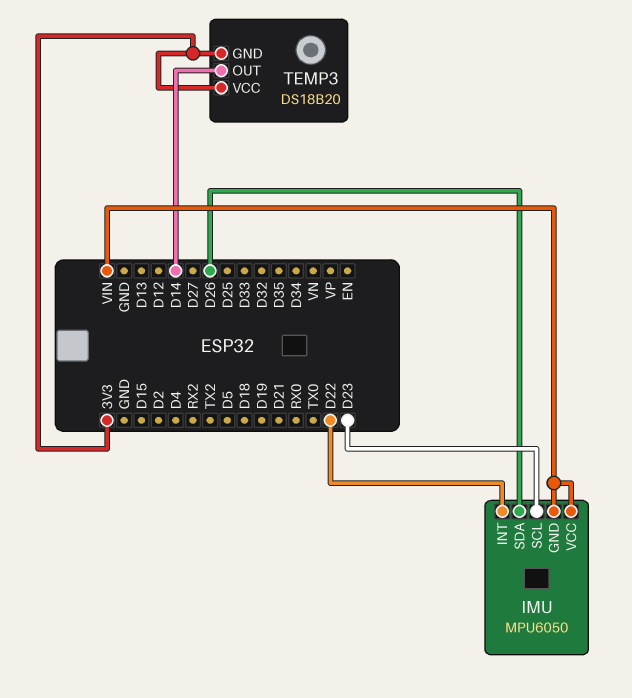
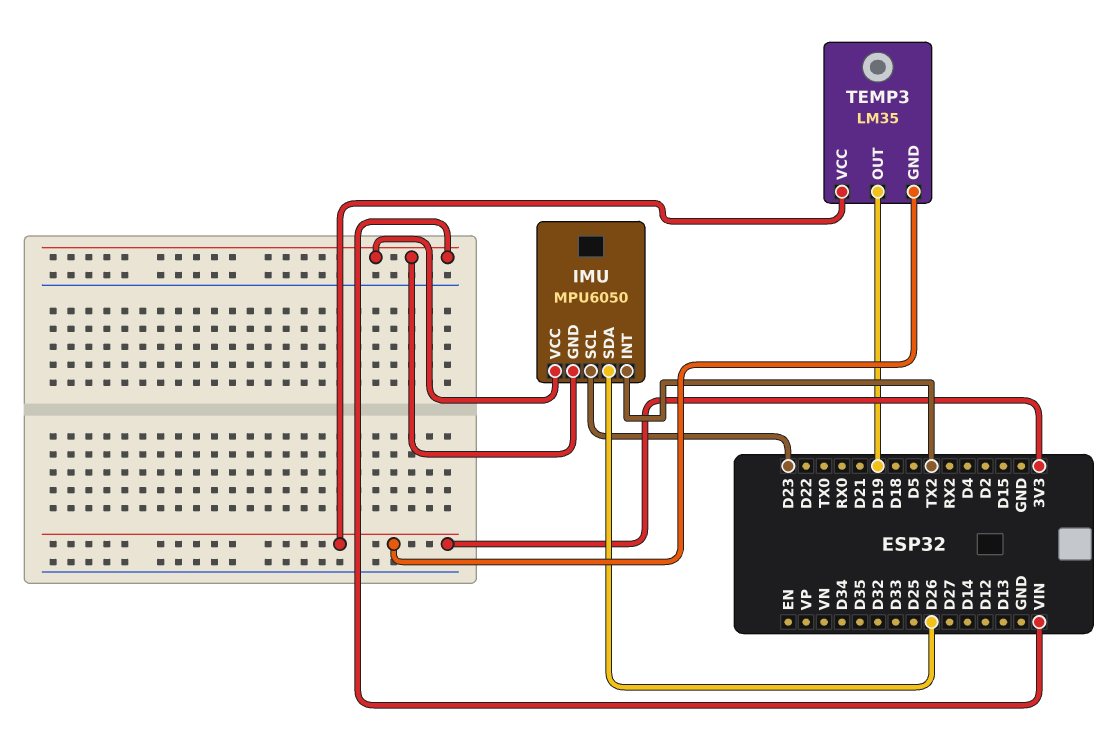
IMU pin INT: D22 -> TX2
TEMP3: DS18B20 -> LM35
TEMP3 pin OUT: D14 -> D19

